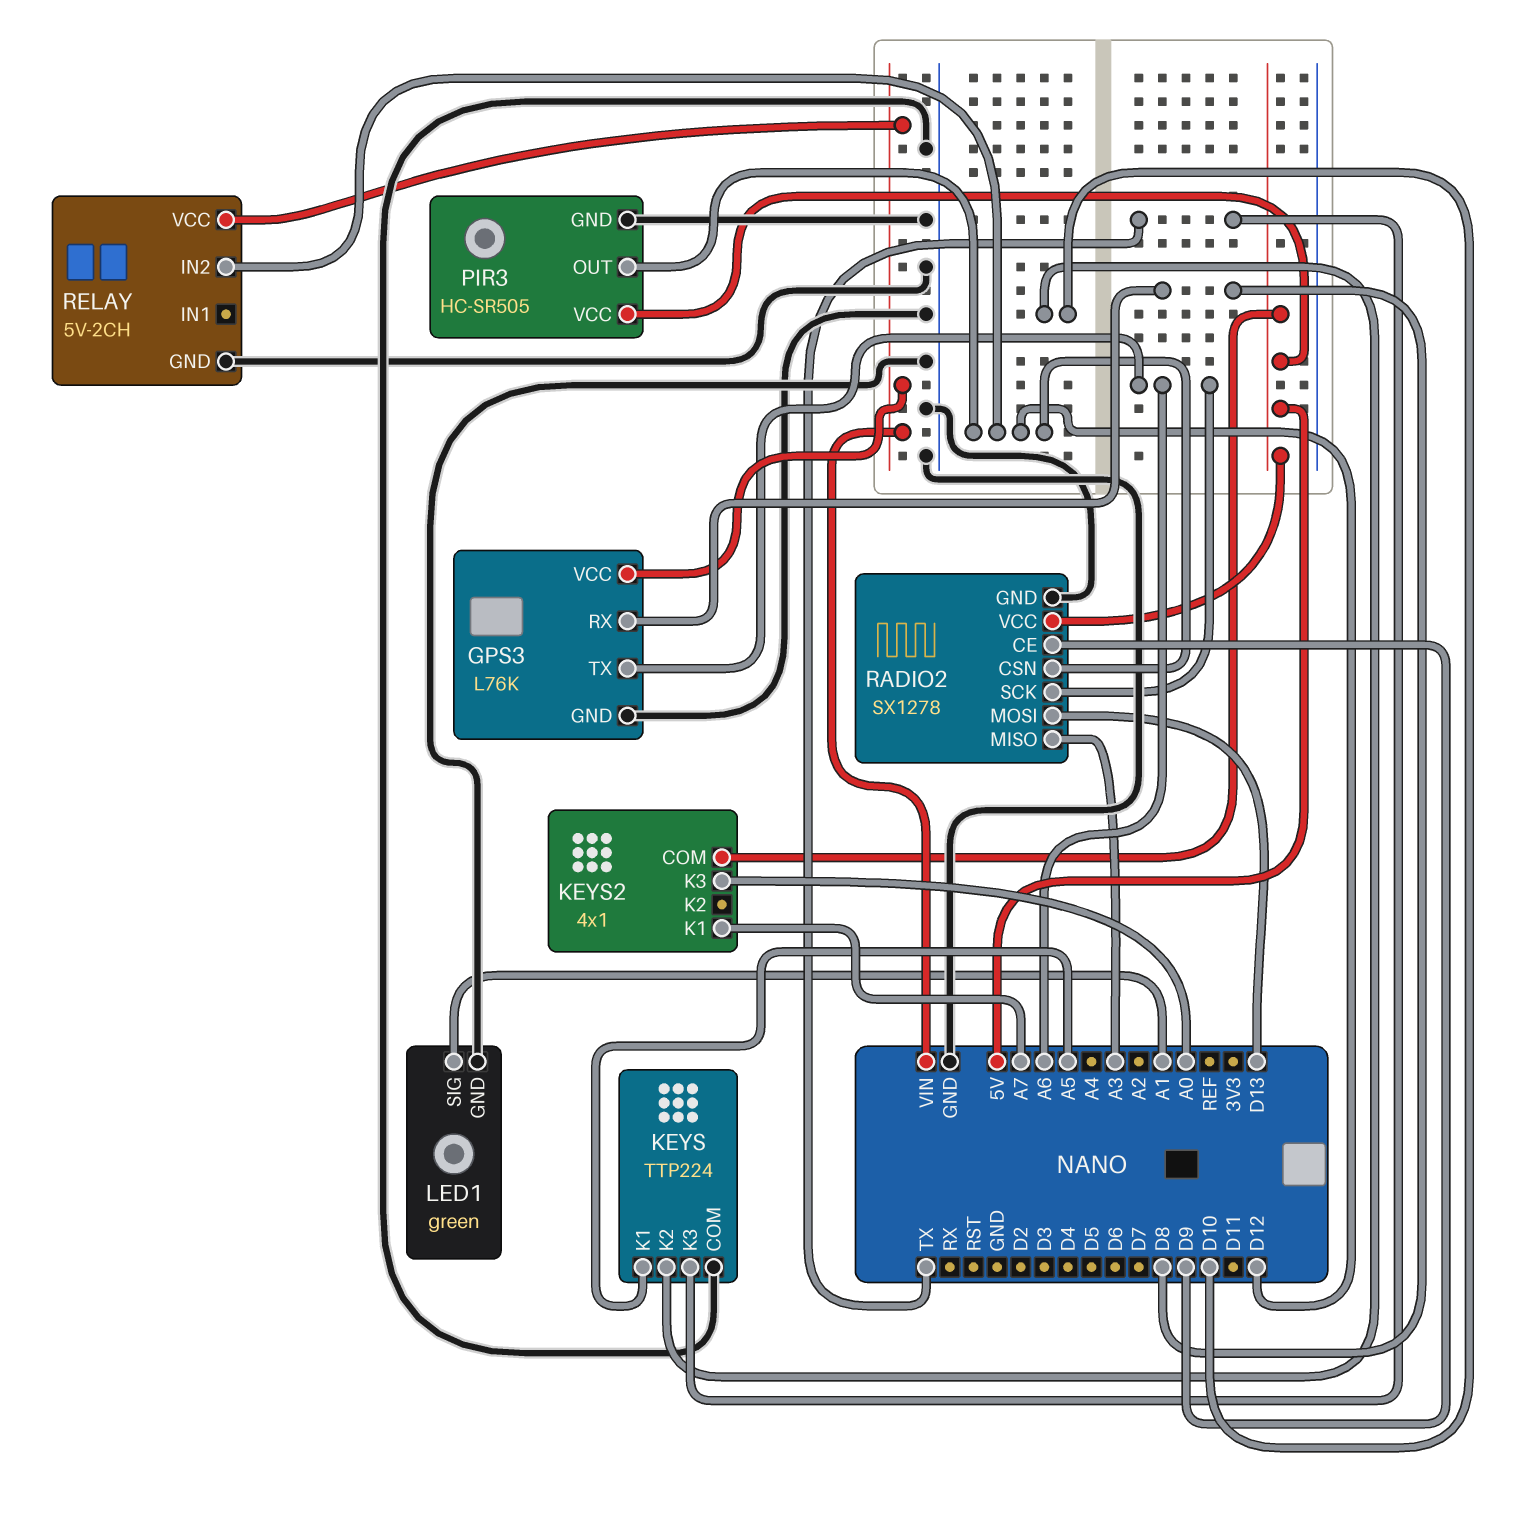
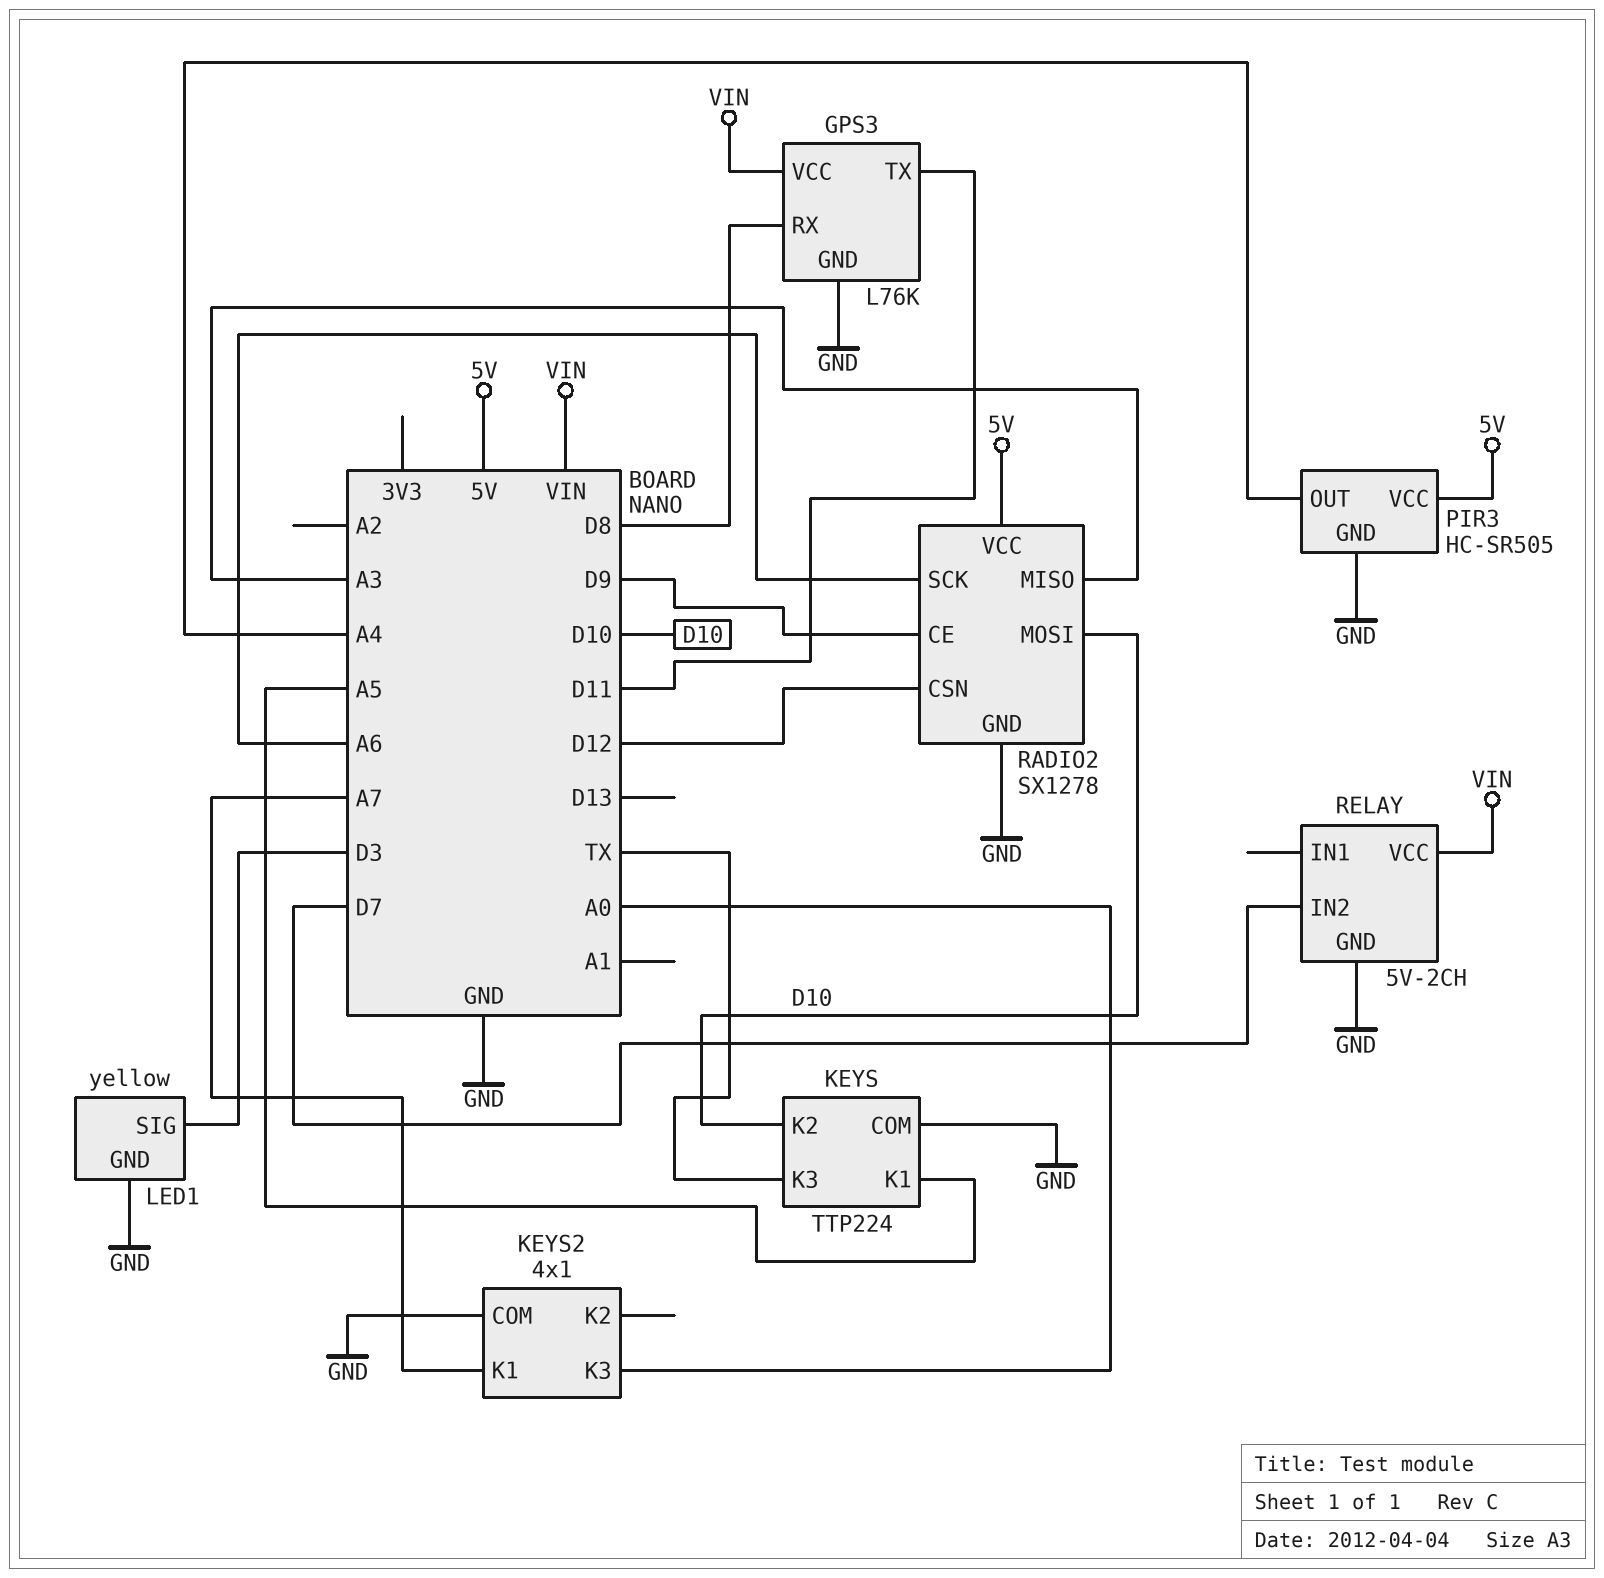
GPS3 pin TX: A6 -> D11
KEYS2 pin COM: 5V -> GND
LED1: green -> yellow
LED1 pin SIG: A1 -> D3
PIR3 pin OUT: D12 -> A4
RADIO2 pin MOSI: D13 -> D10
RELAY pin IN2: D12 -> D7

